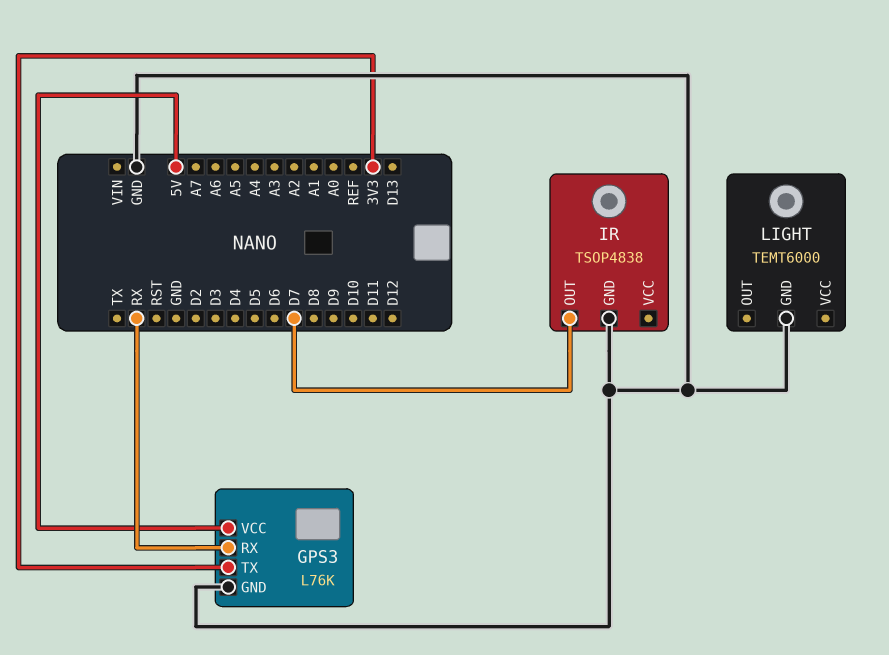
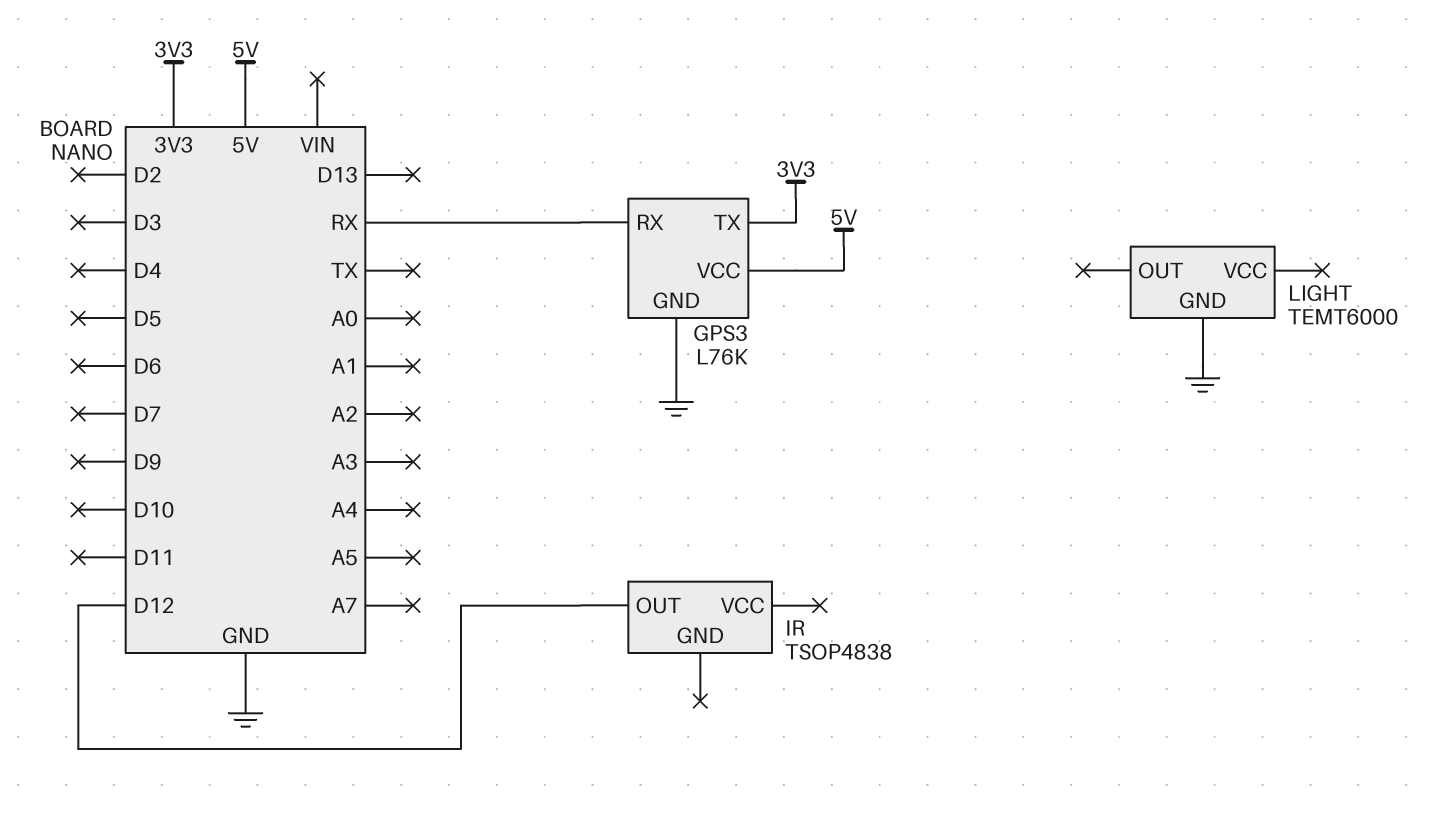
IR pin GND: GND -> none
IR pin OUT: D7 -> D12

